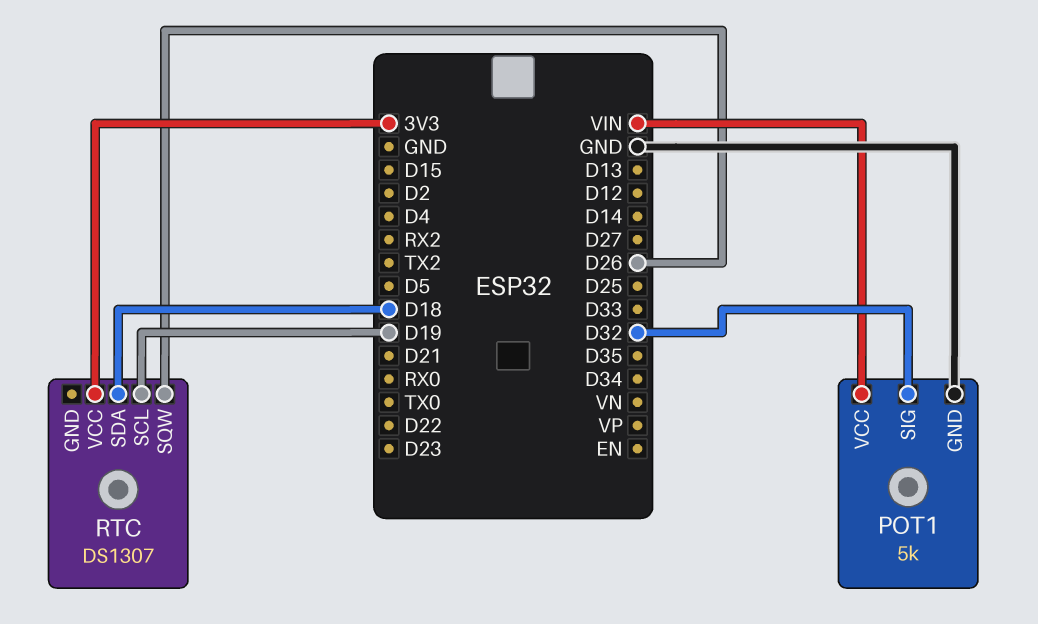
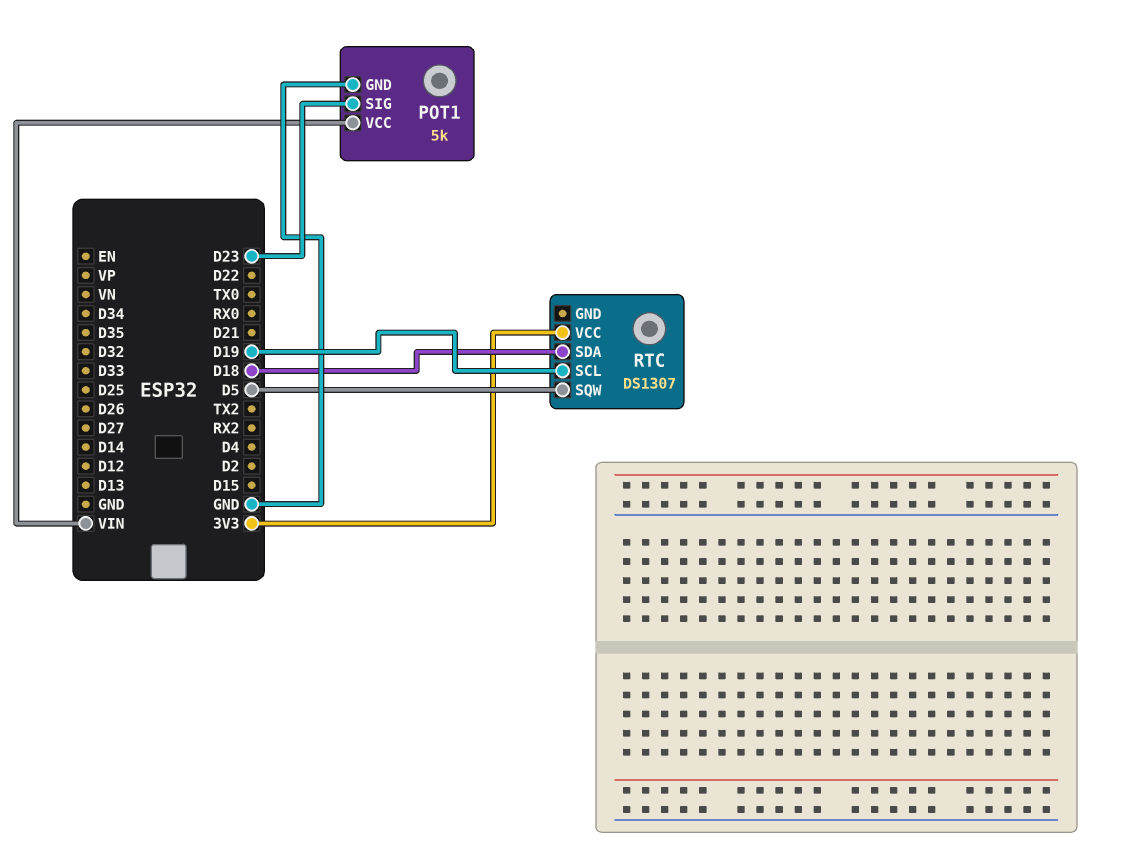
POT1 pin SIG: D32 -> D23
RTC pin SQW: D26 -> D5

